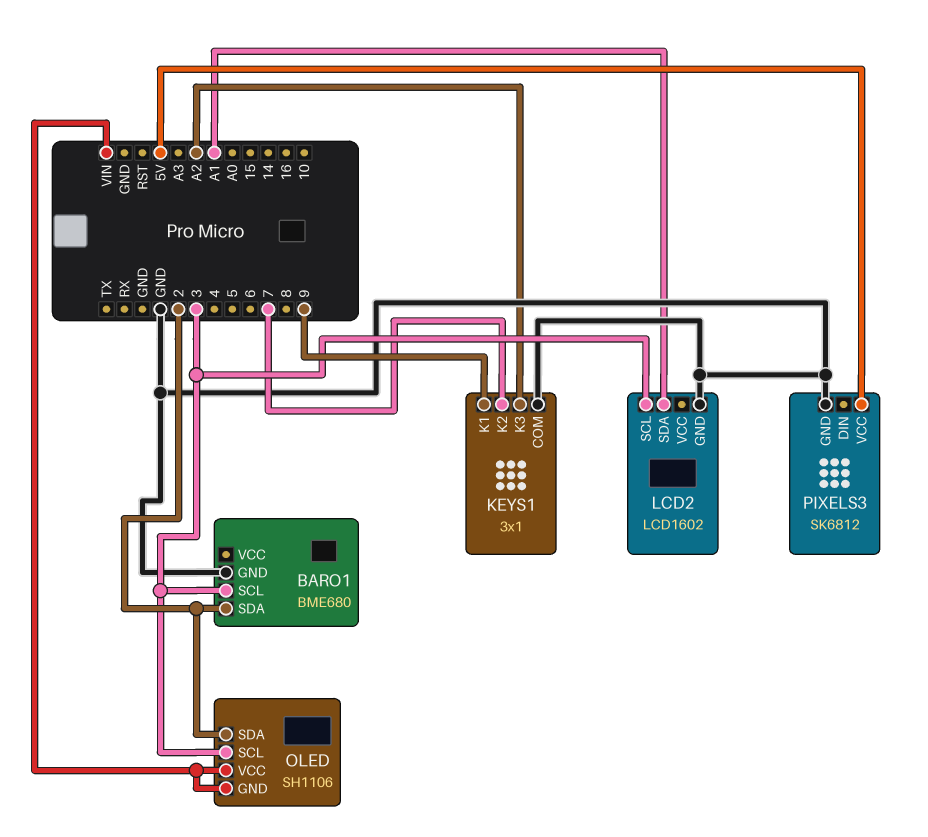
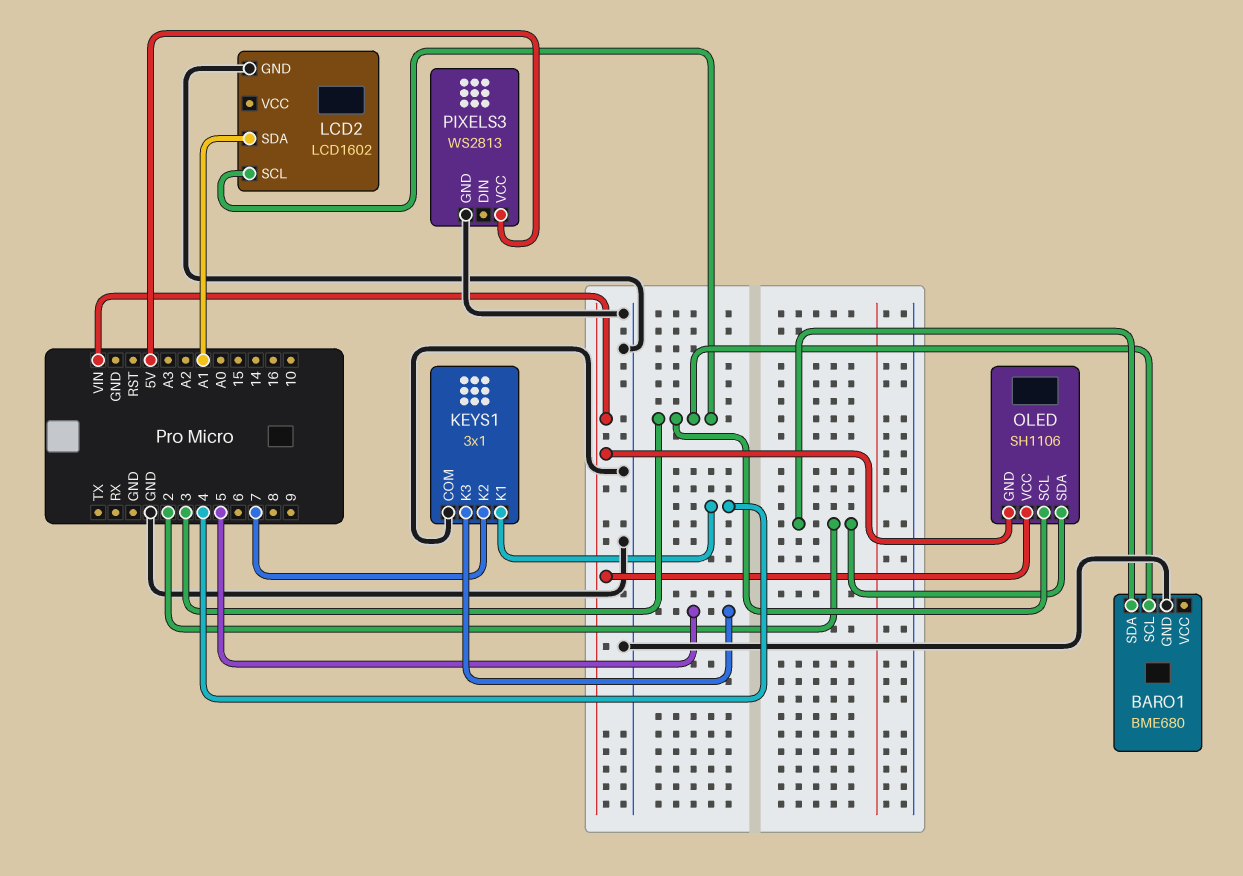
KEYS1 pin K1: 9 -> 4
KEYS1 pin K3: A2 -> 5
PIXELS3: SK6812 -> WS2813

